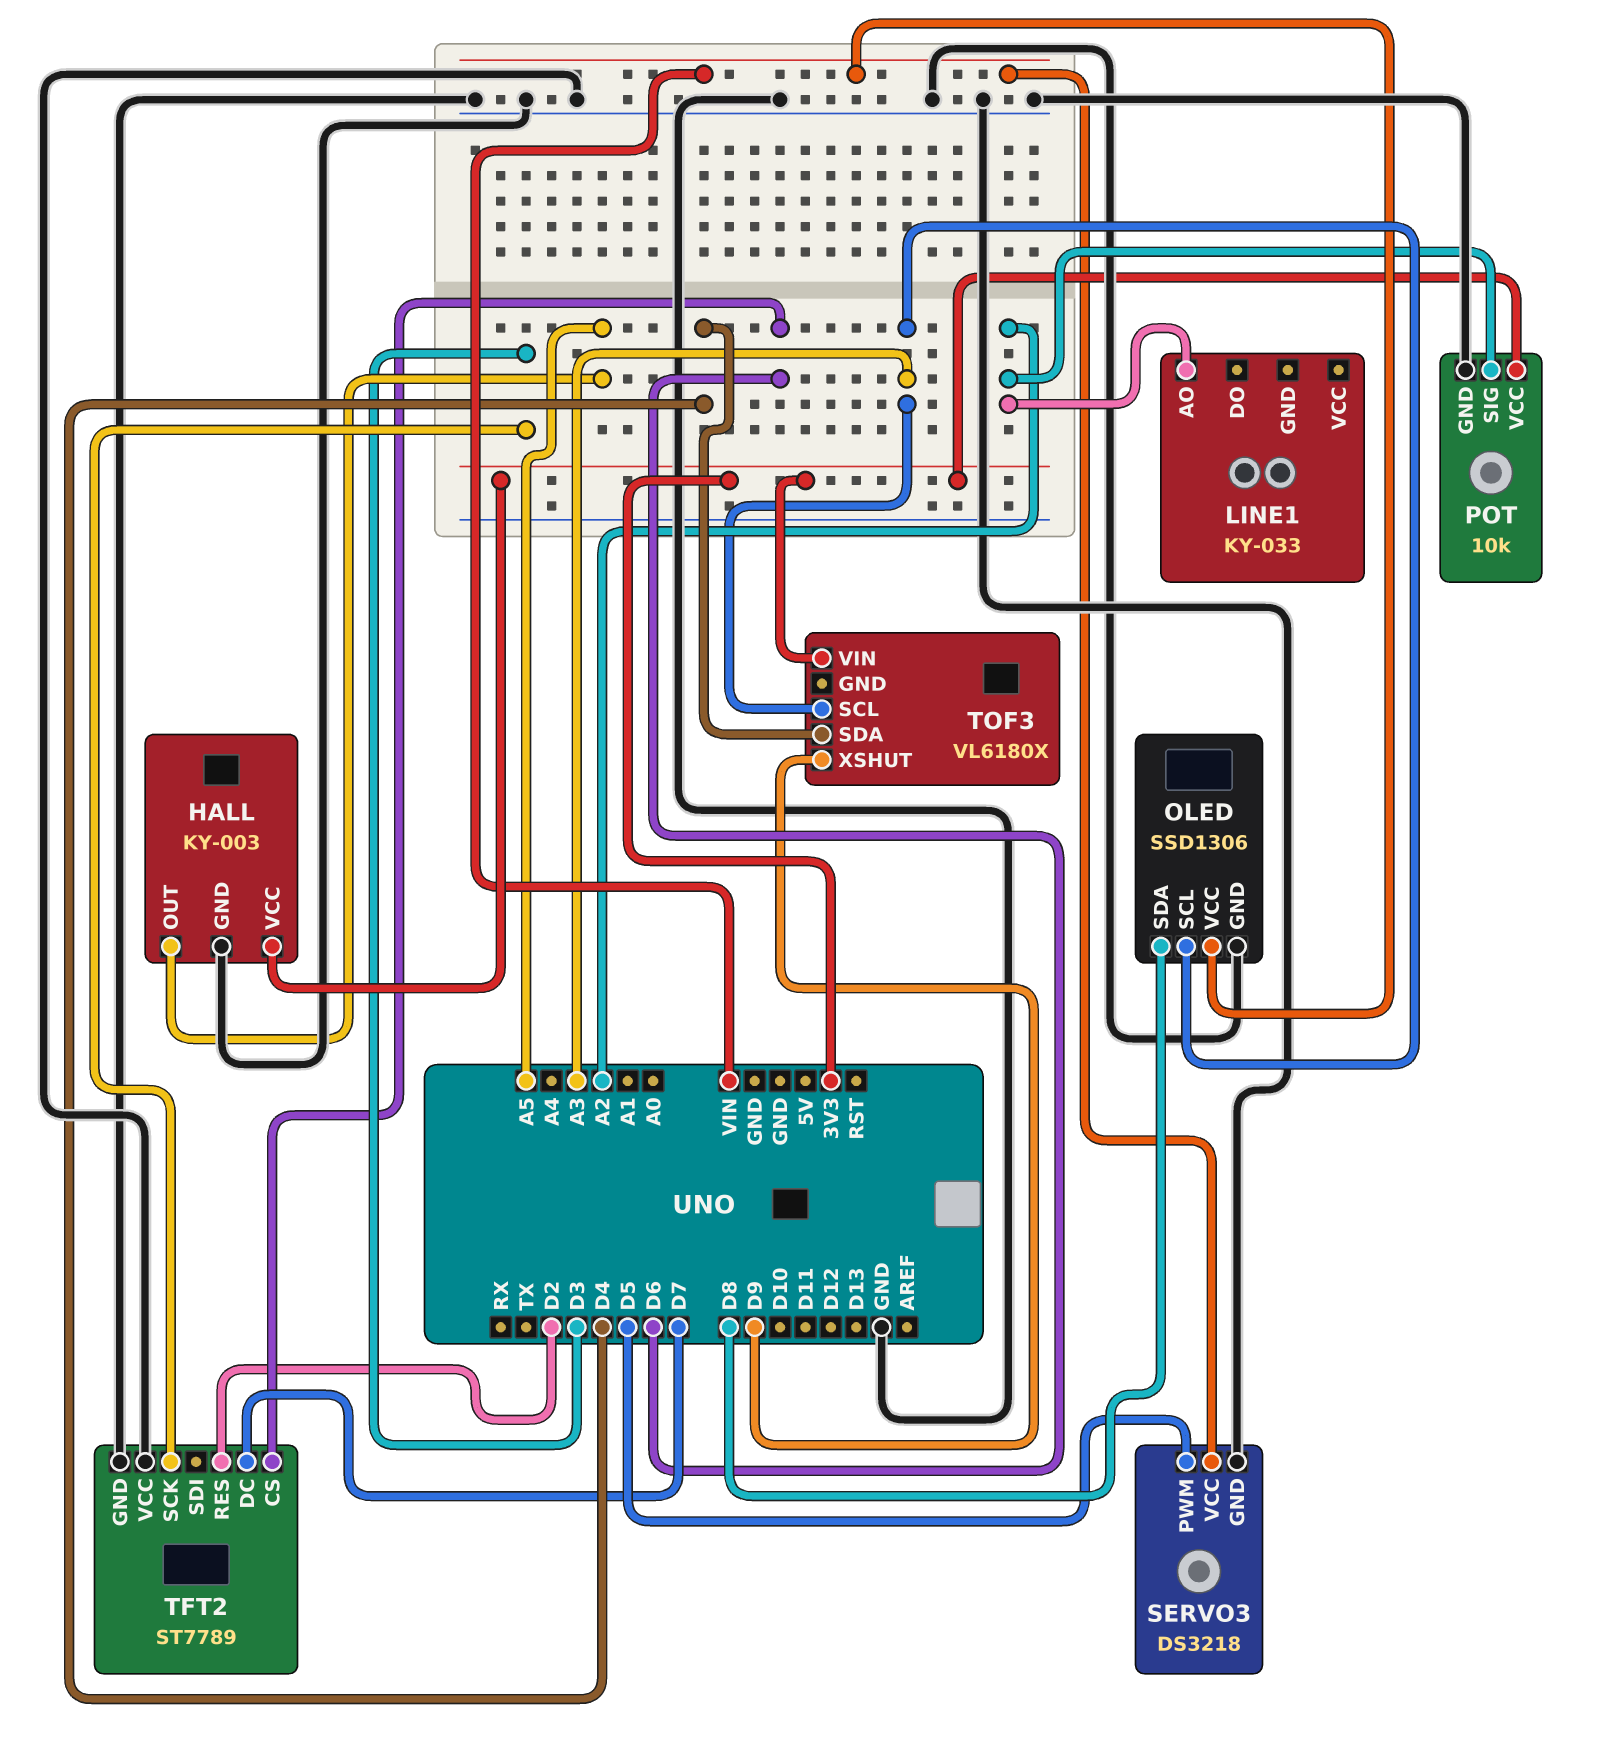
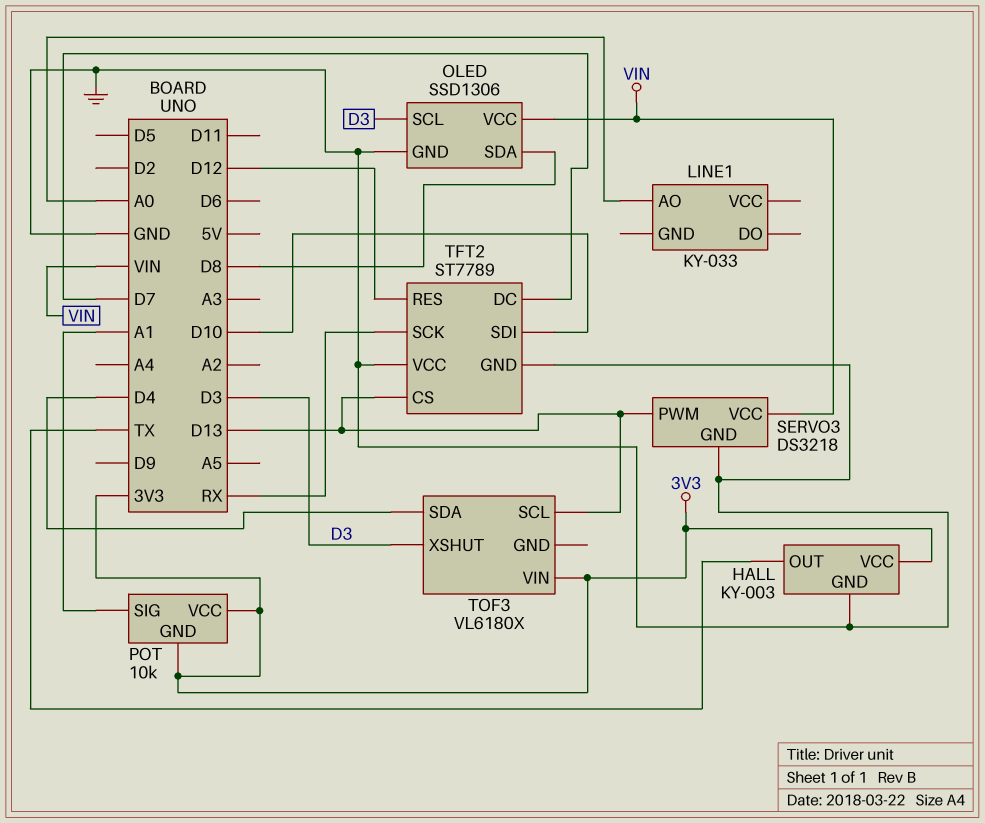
HALL pin OUT: A5 -> TX
LINE1 pin AO: A2 -> A0
OLED pin SCL: A3 -> D3
POT pin GND: GND -> 3V3
POT pin SIG: A2 -> A1
SERVO3 pin PWM: D5 -> D13
TFT2 pin CS: D6 -> D13
TFT2 pin RES: D2 -> D12
TFT2 pin SCK: D3 -> RX
TFT2 pin SDI: none -> D10
TOF3 pin SCL: A3 -> D13
TOF3 pin XSHUT: D9 -> D3

